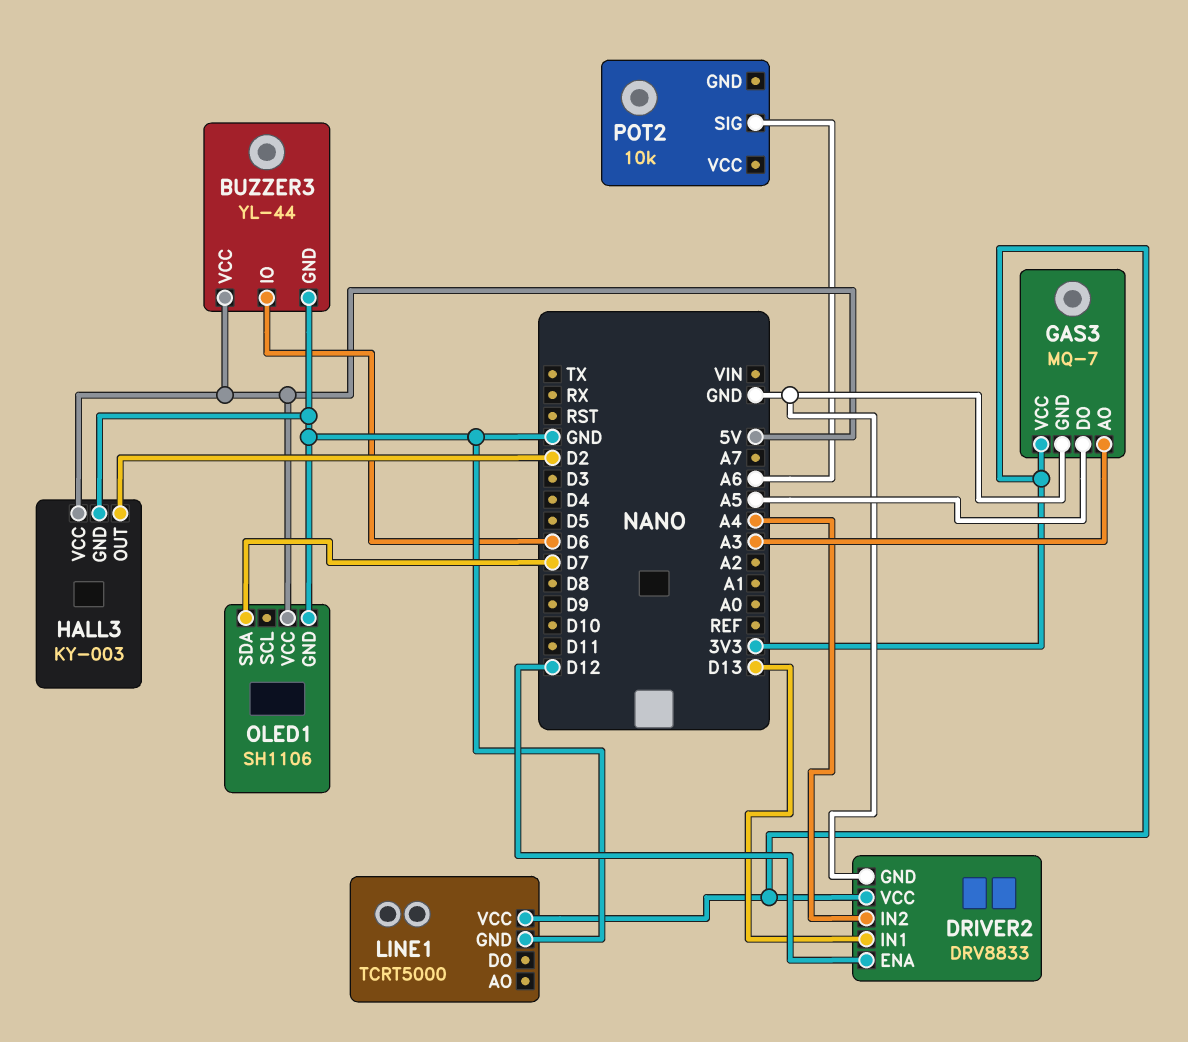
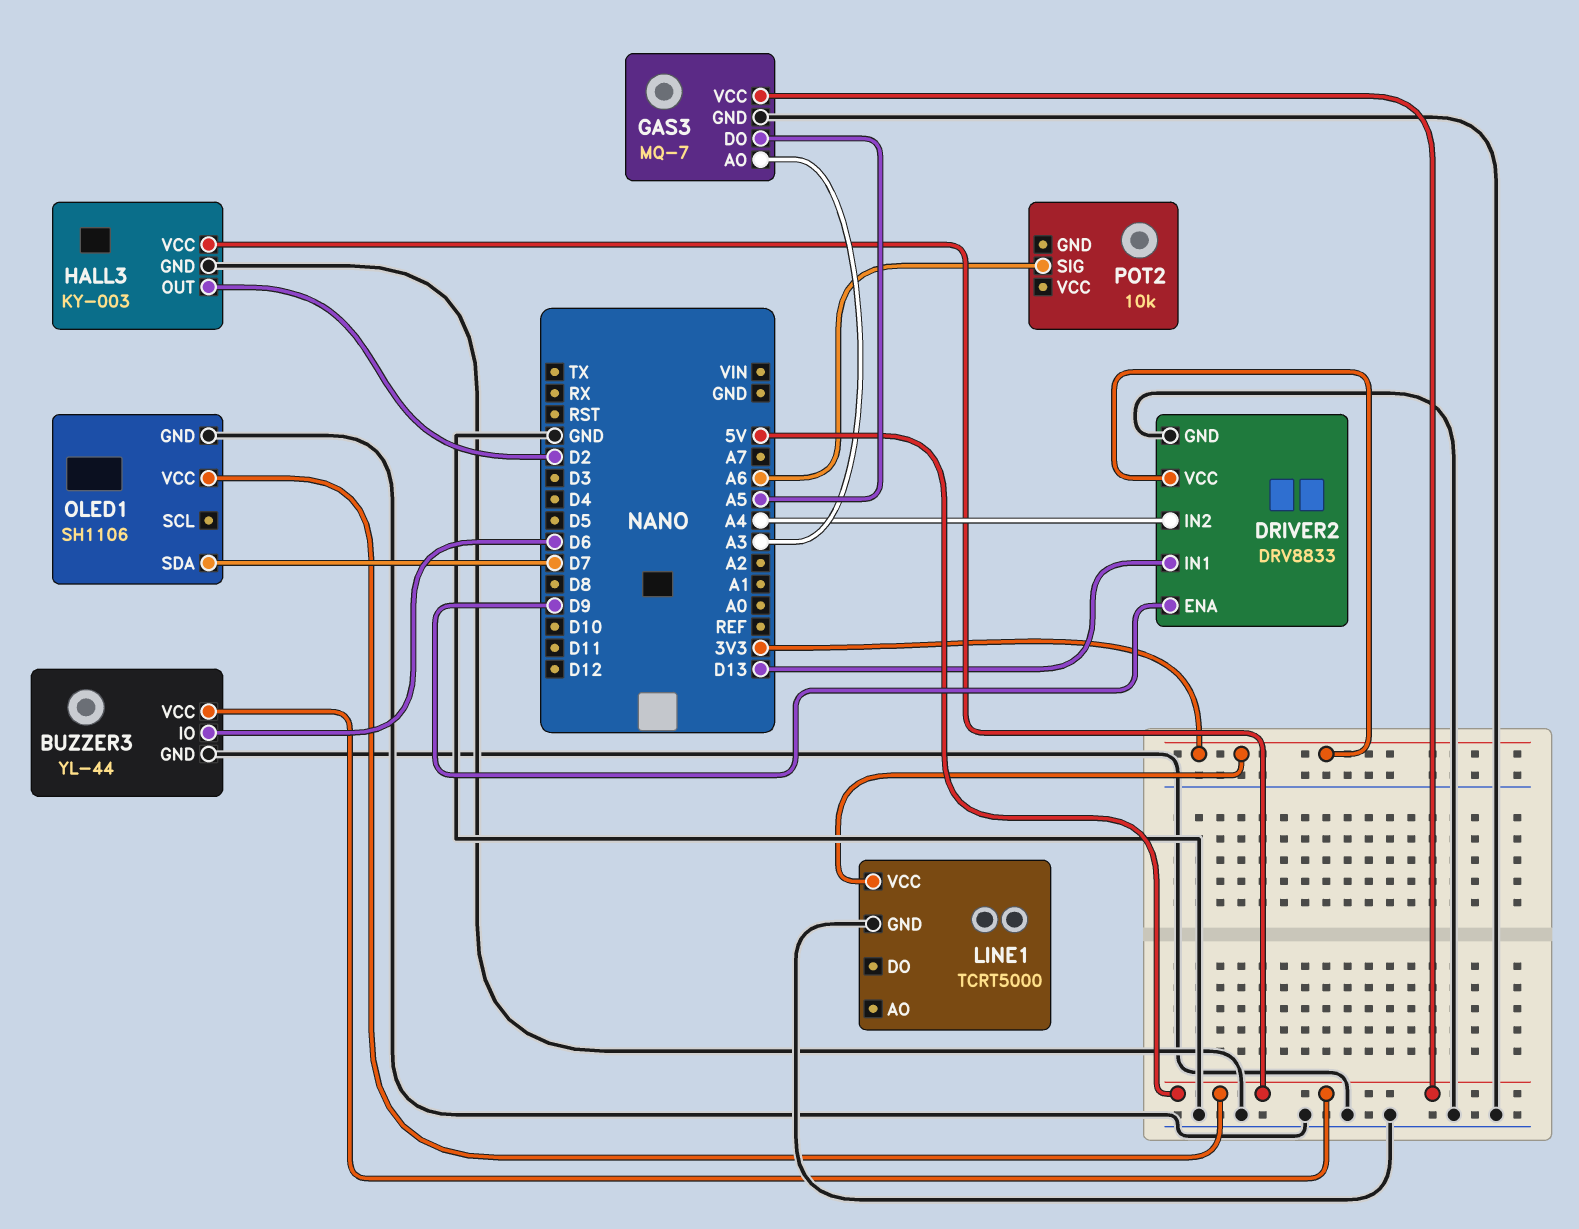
DRIVER2 pin ENA: D12 -> D9
GAS3 pin VCC: 3V3 -> 5V

